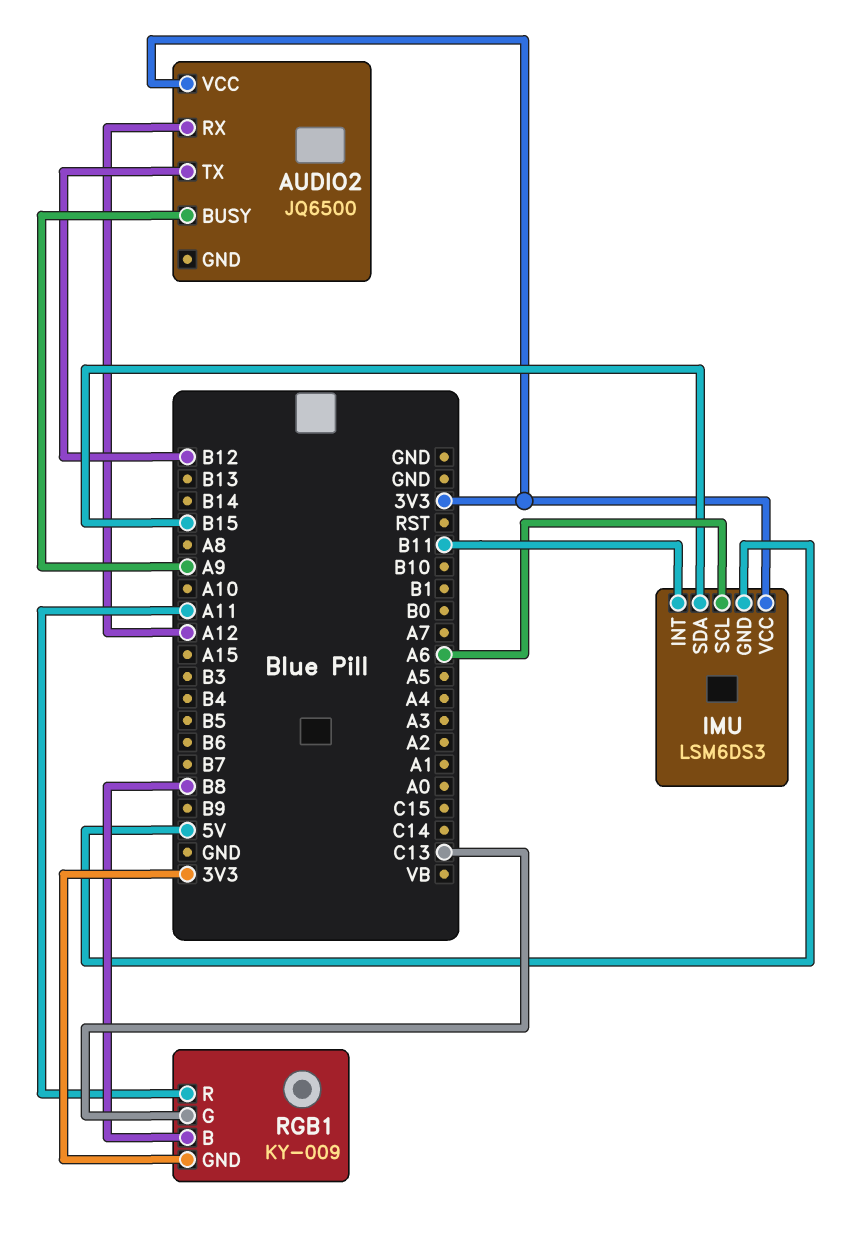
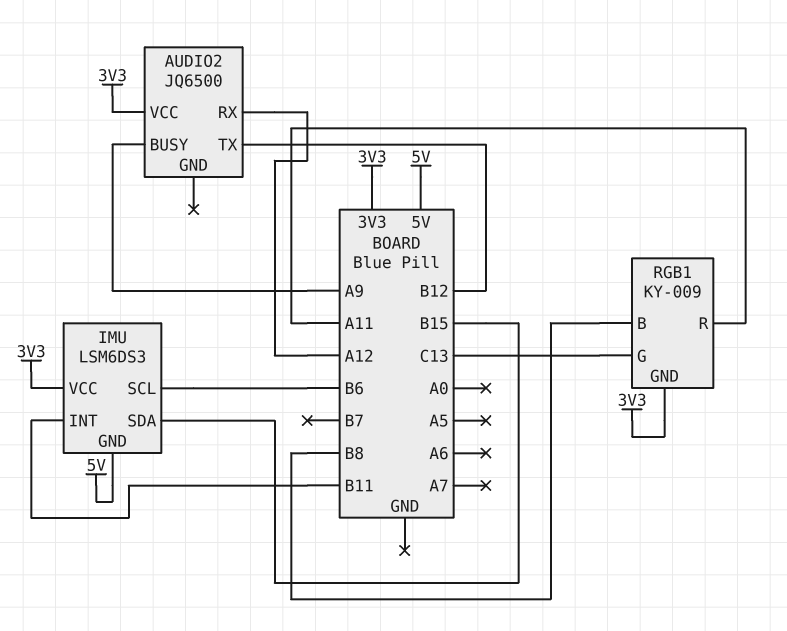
IMU pin SCL: A6 -> B6

